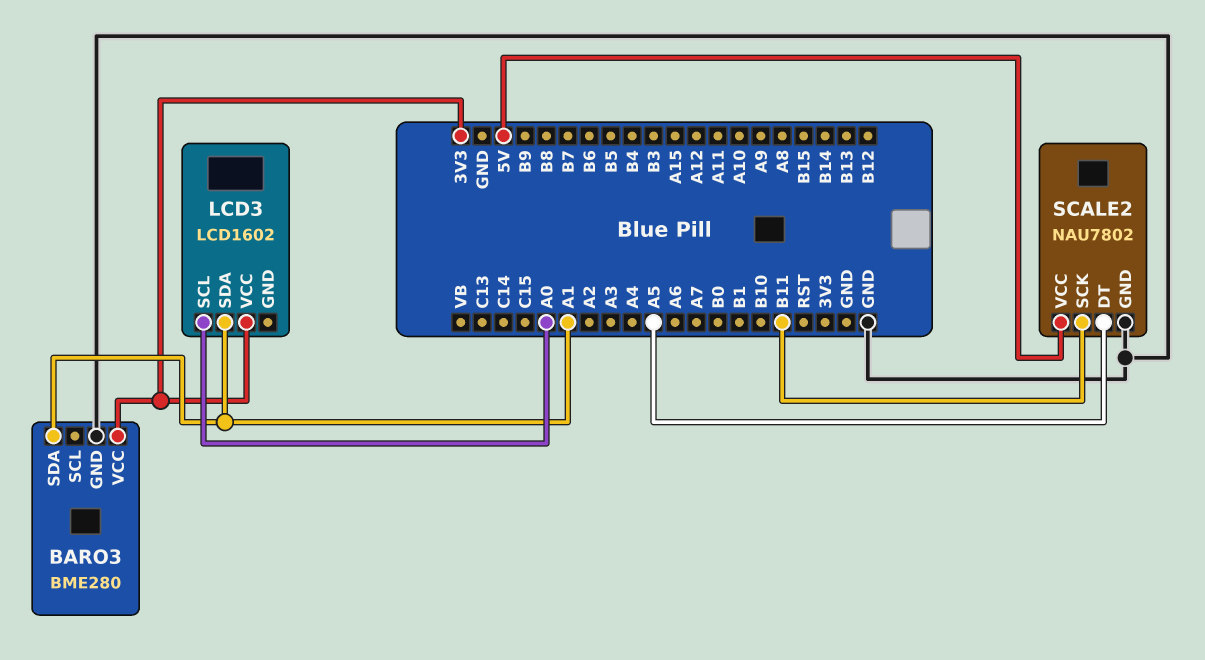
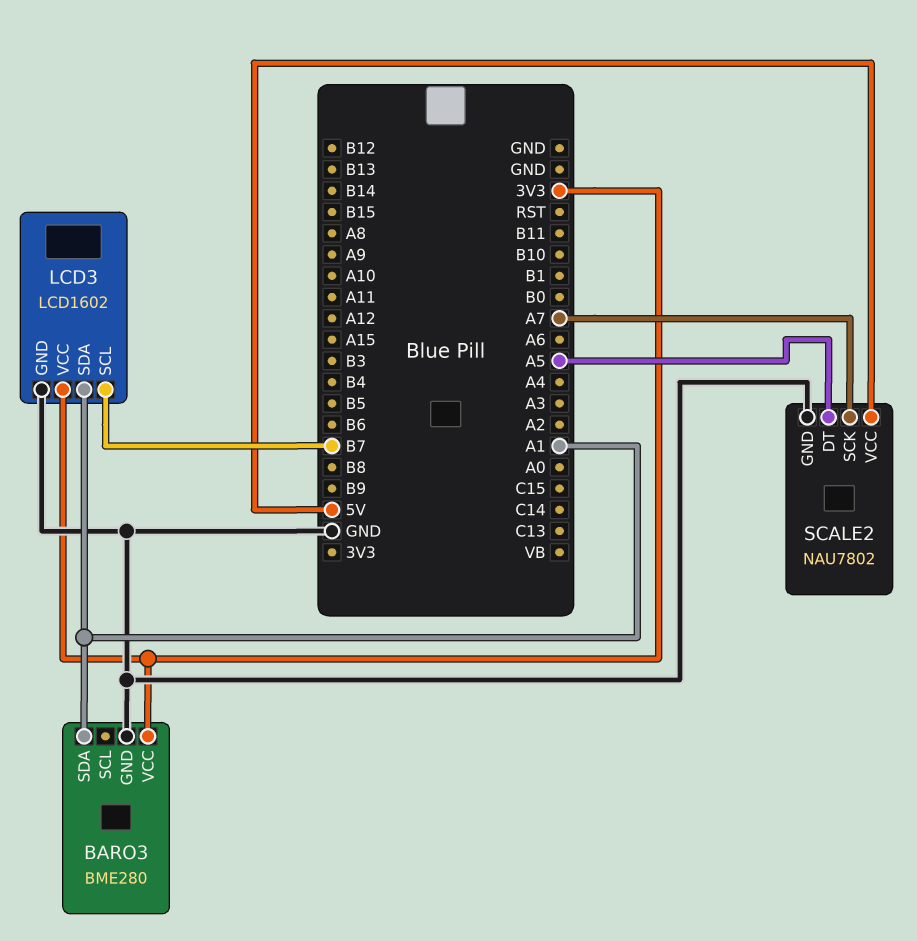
LCD3 pin GND: none -> GND
LCD3 pin SCL: A0 -> B7
SCALE2 pin SCK: B11 -> A7

